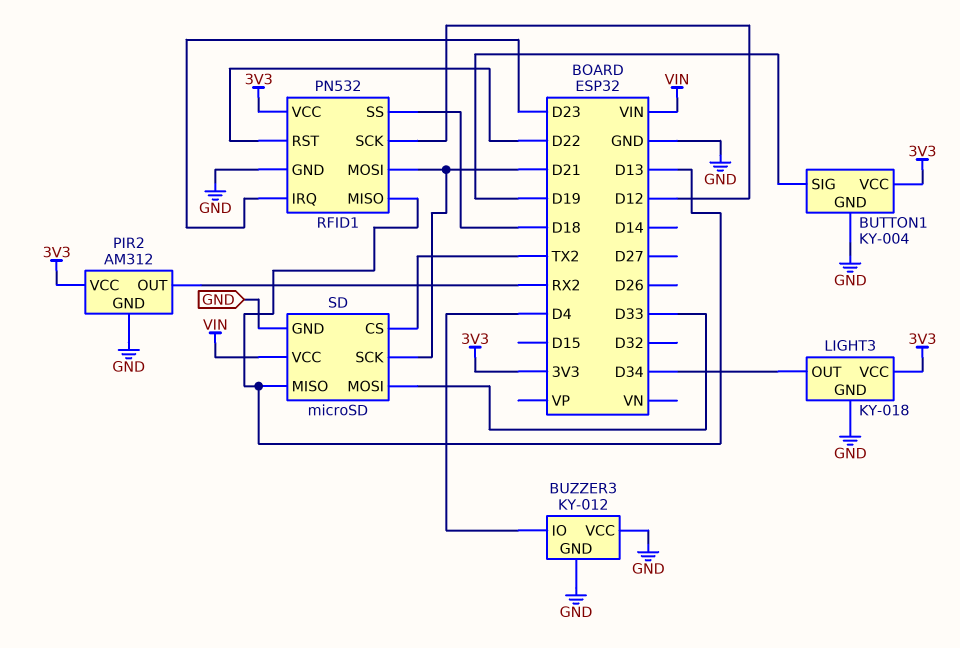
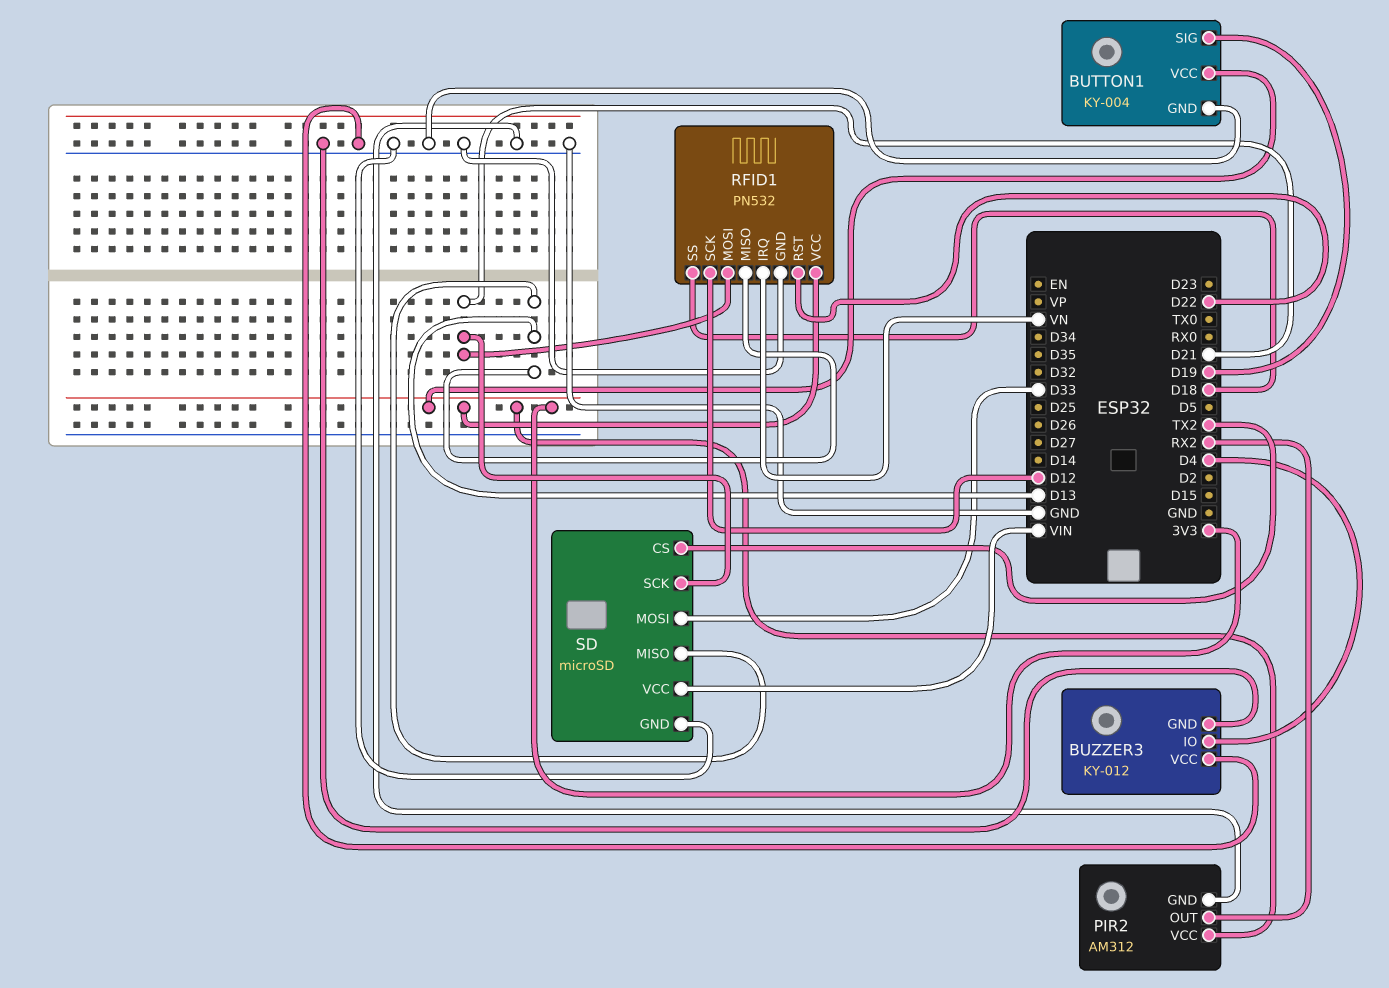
LIGHT3: KY-018 -> none
LIGHT3 pin GND: GND -> none
LIGHT3 pin OUT: D34 -> none
LIGHT3 pin VCC: 3V3 -> none
RFID1 pin IRQ: D23 -> VN

